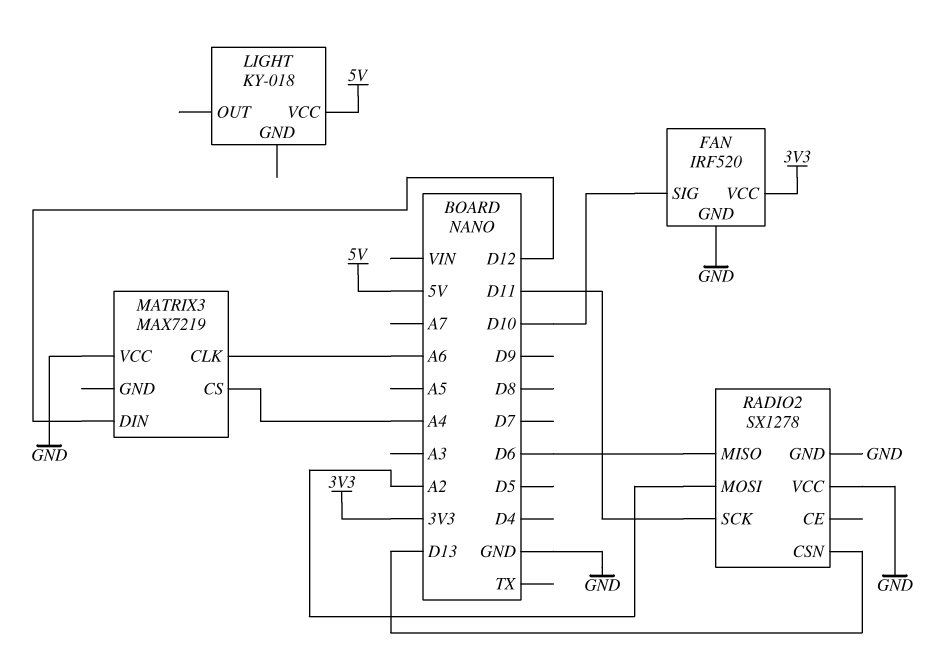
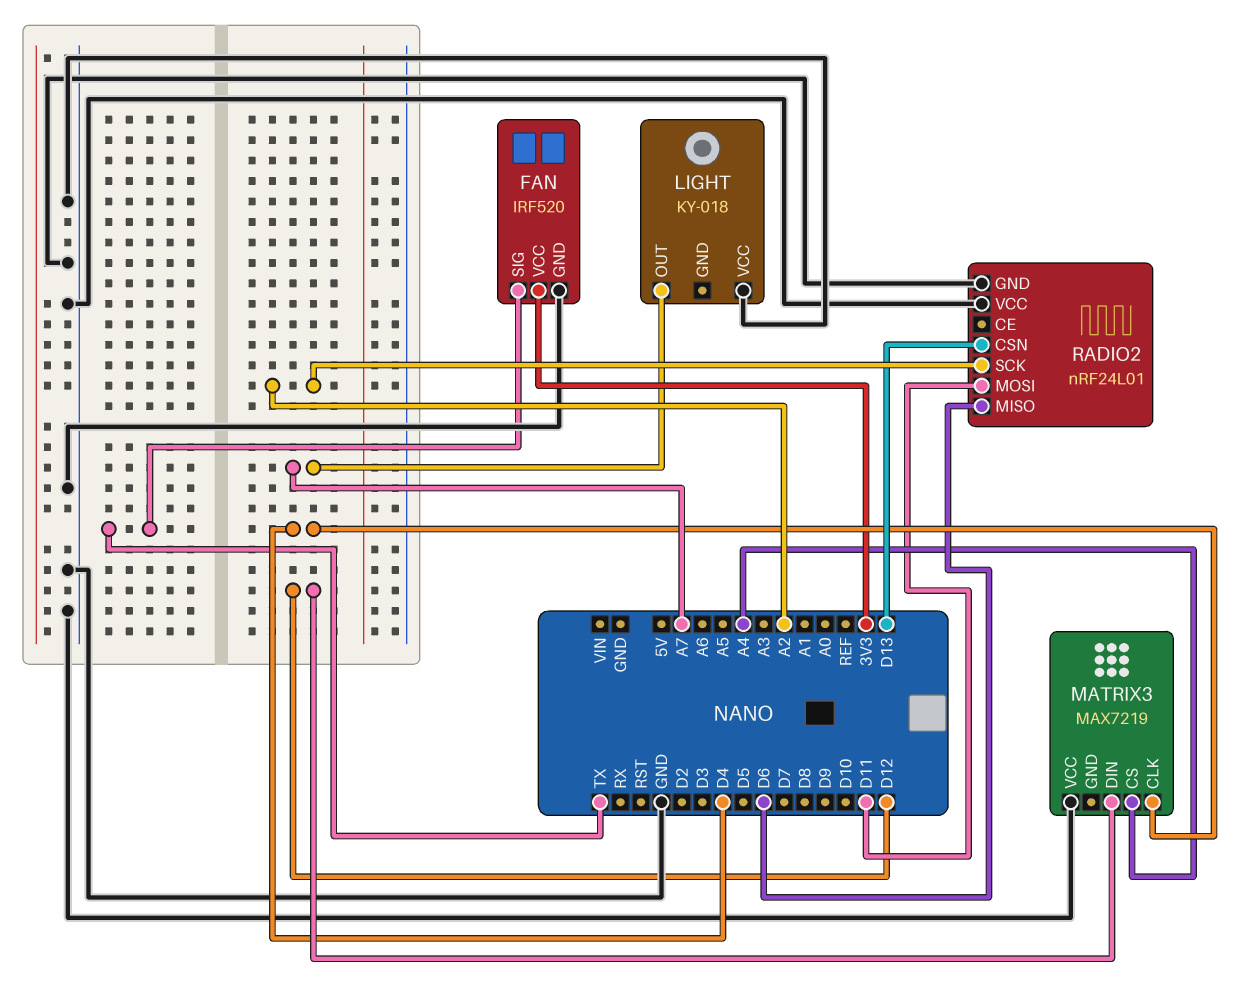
FAN pin SIG: D10 -> TX
LIGHT pin OUT: none -> A7
LIGHT pin VCC: 5V -> GND
MATRIX3 pin CLK: A6 -> D4
RADIO2: SX1278 -> nRF24L01
RADIO2 pin MOSI: A2 -> D11
RADIO2 pin SCK: D11 -> A2

